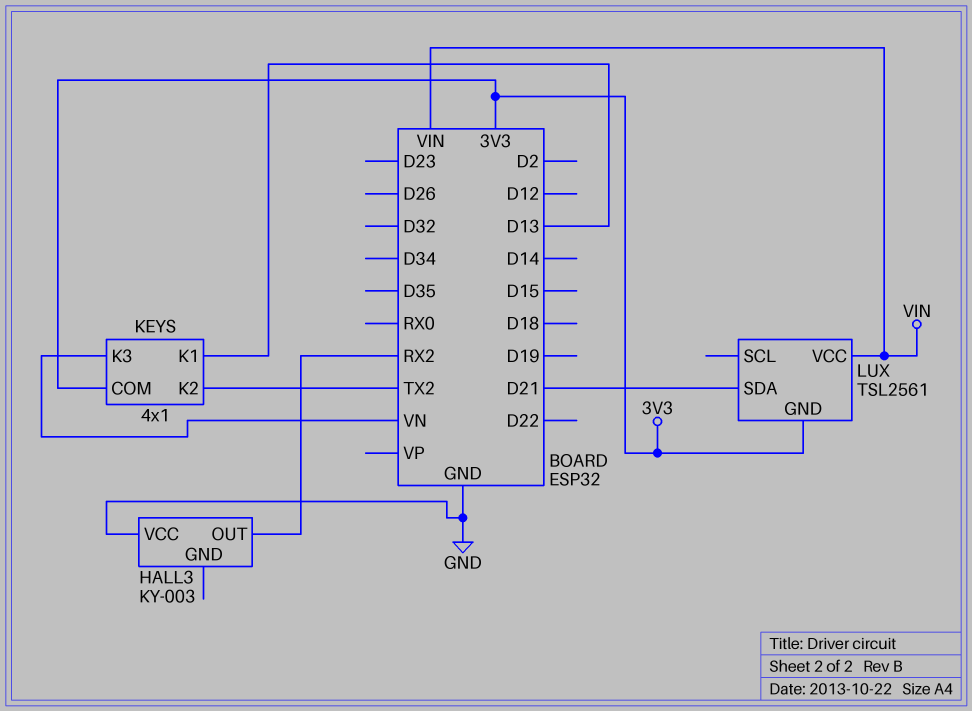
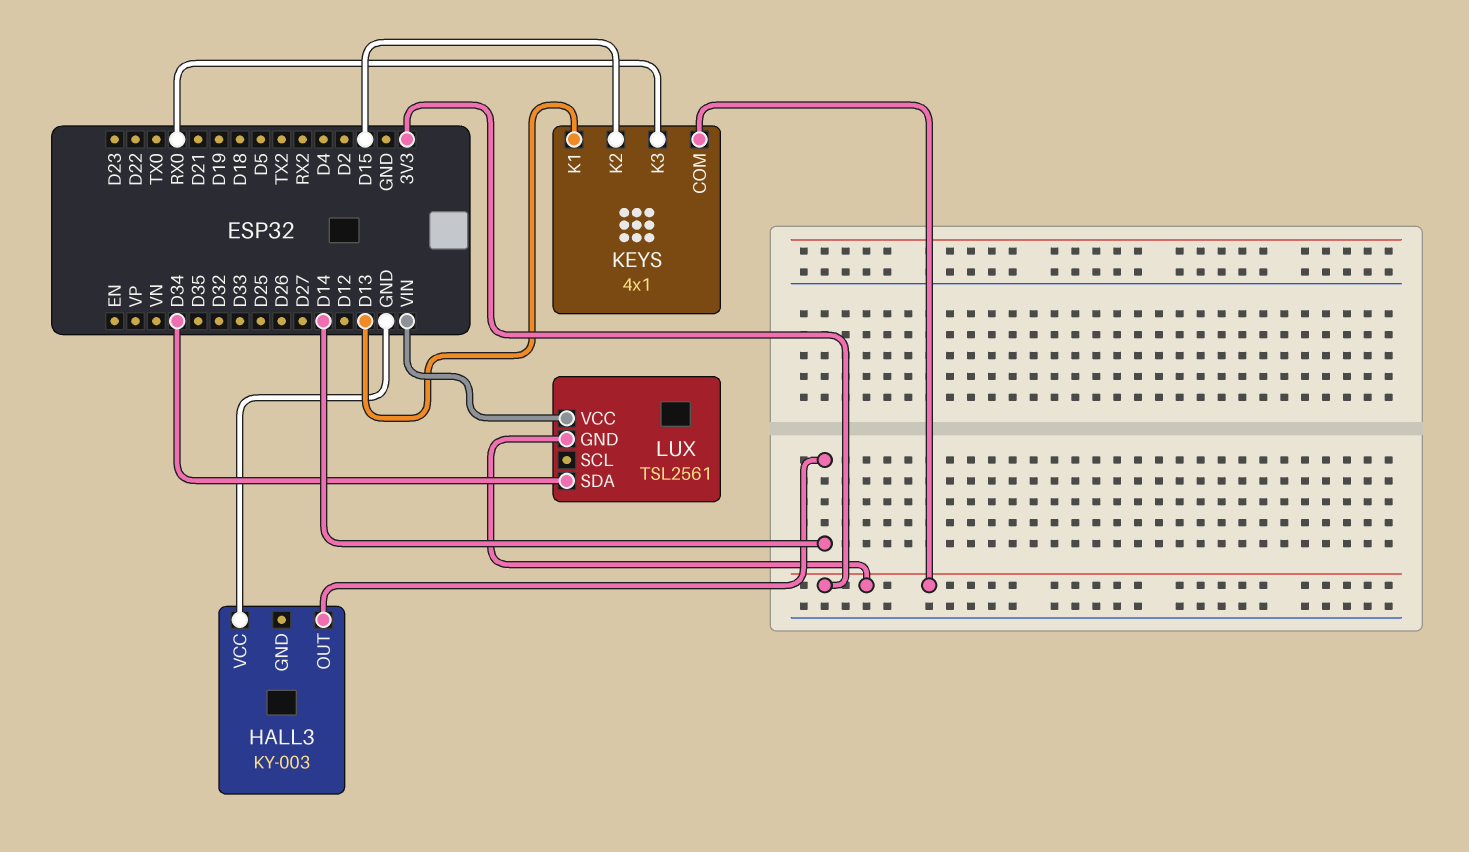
HALL3 pin OUT: RX2 -> D14
KEYS pin K2: TX2 -> D15
KEYS pin K3: VN -> RX0
LUX pin SDA: D21 -> D34

